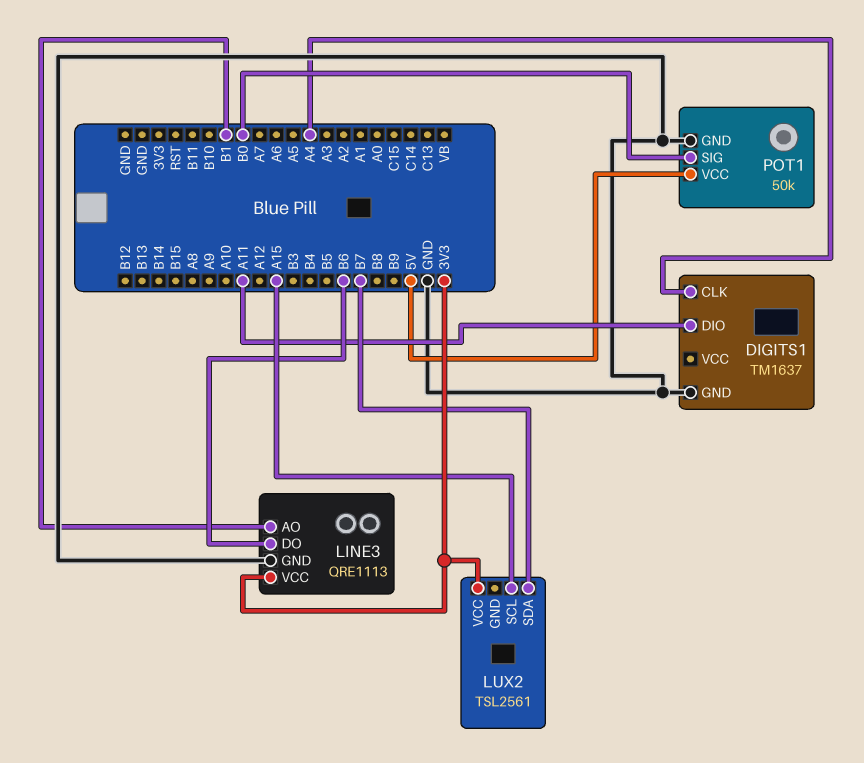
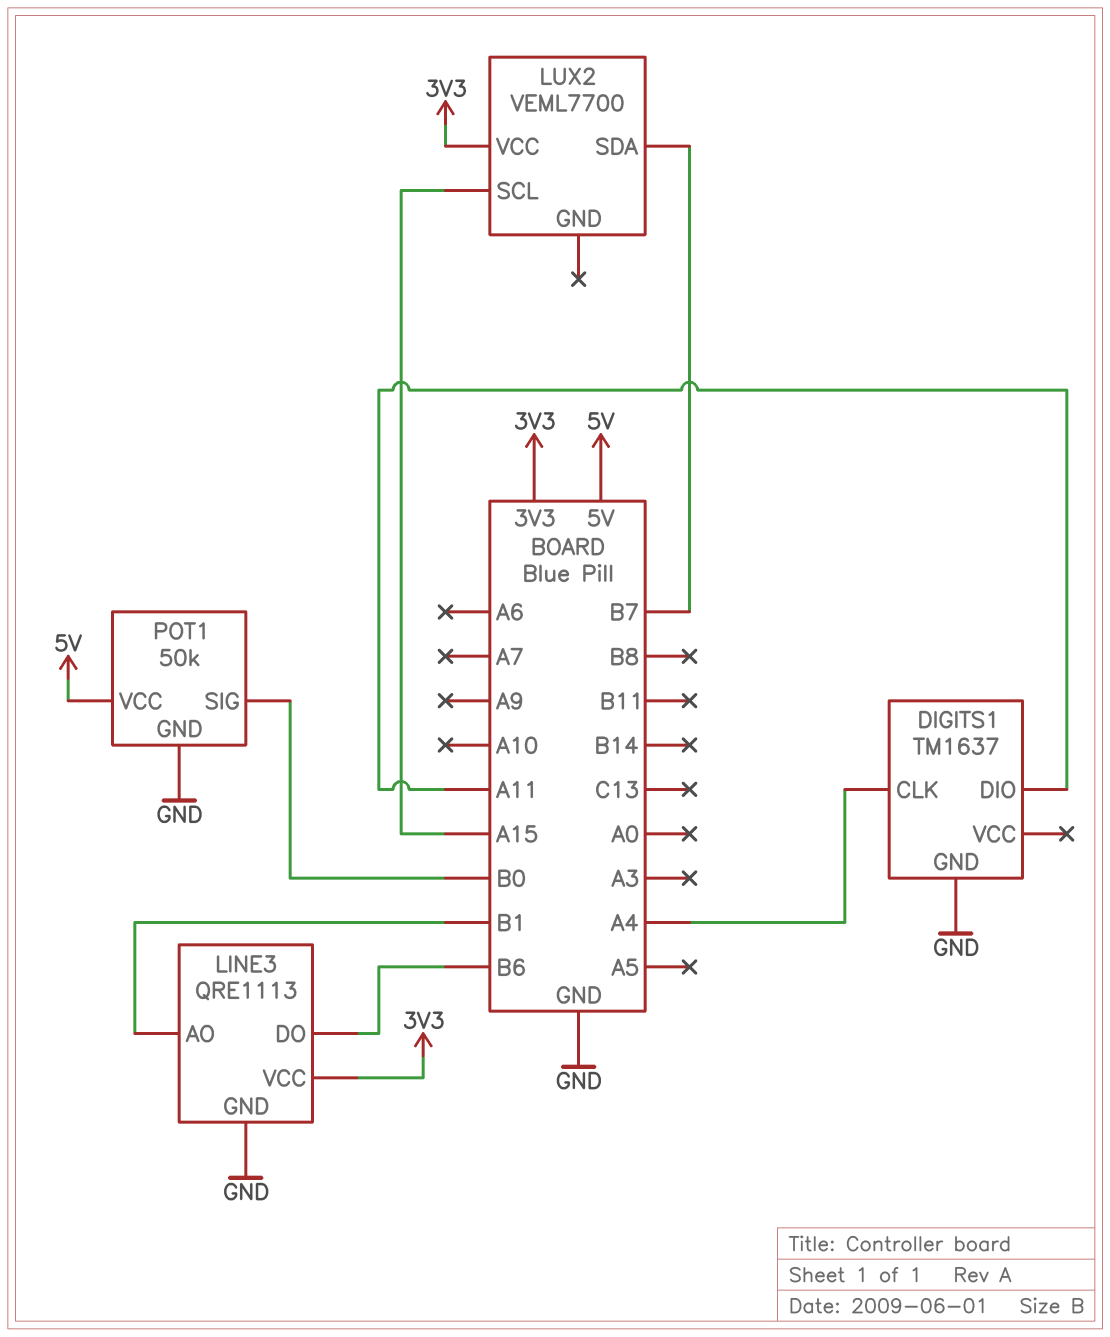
LUX2: TSL2561 -> VEML7700

